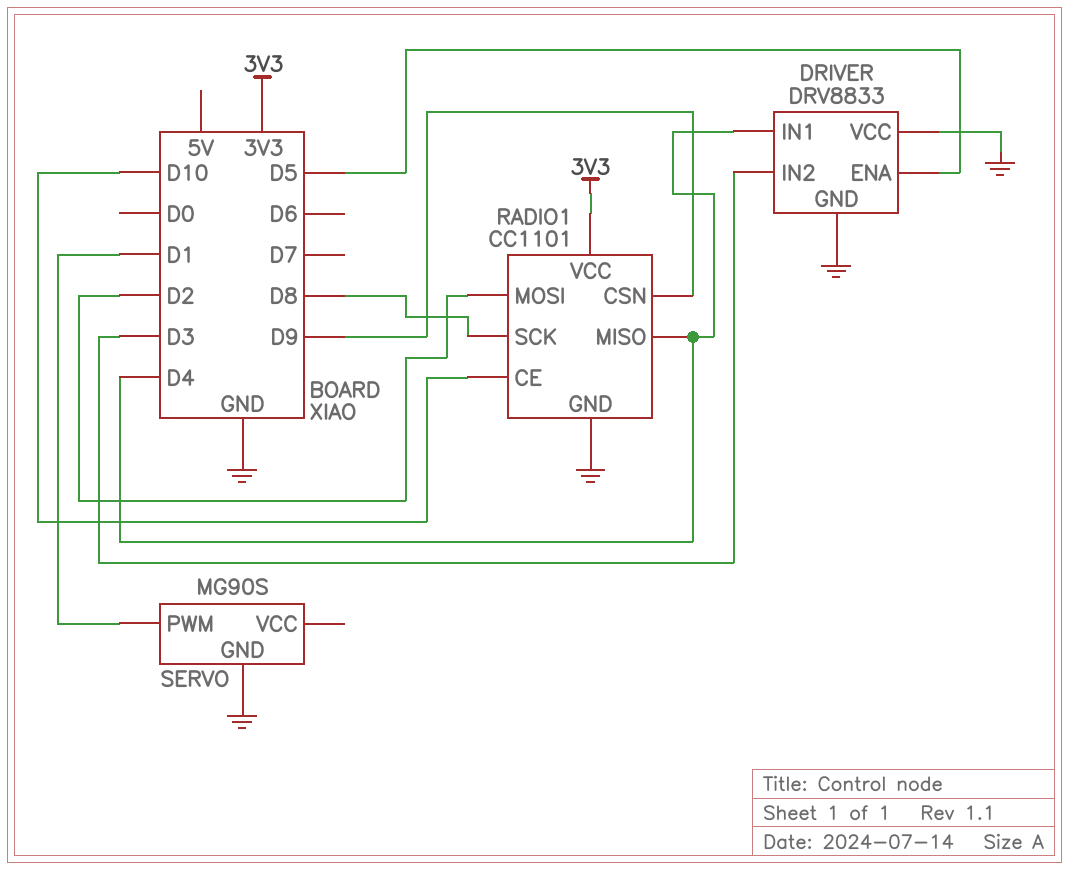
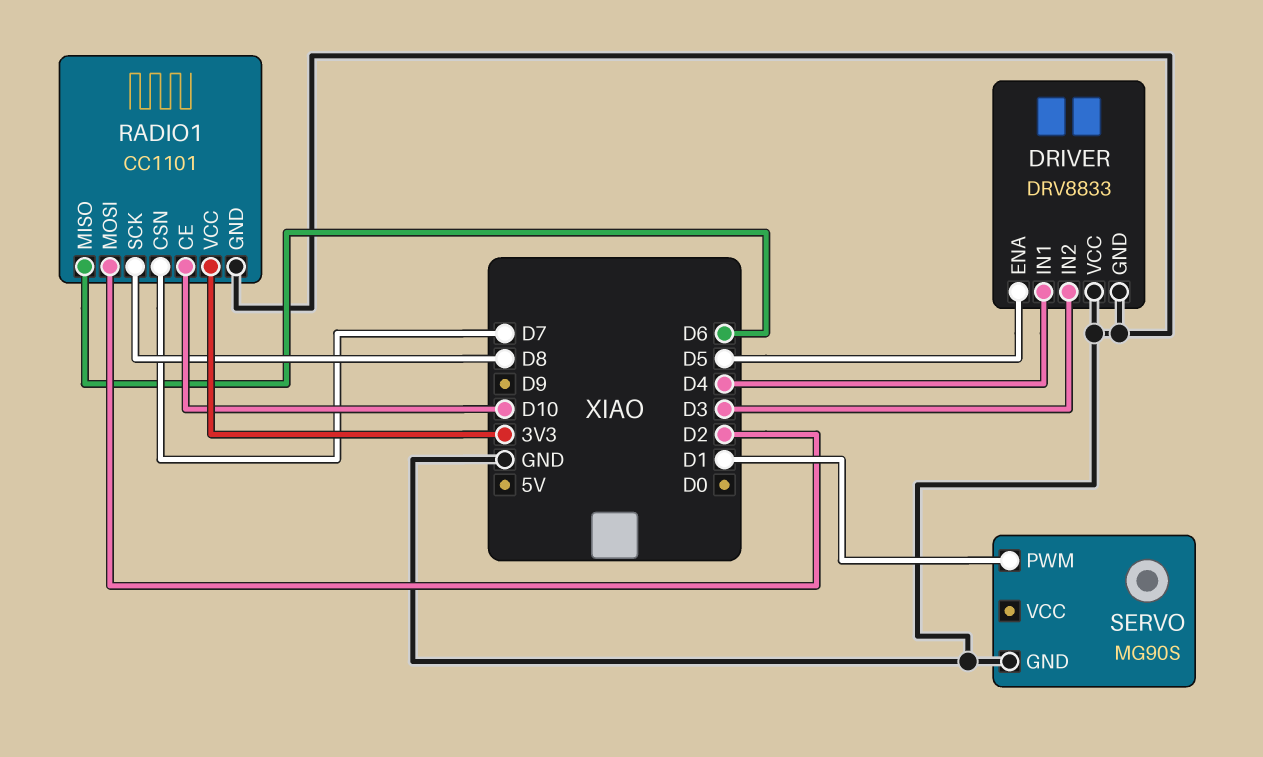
RADIO1 pin CSN: D9 -> D7
RADIO1 pin MISO: D4 -> D6

